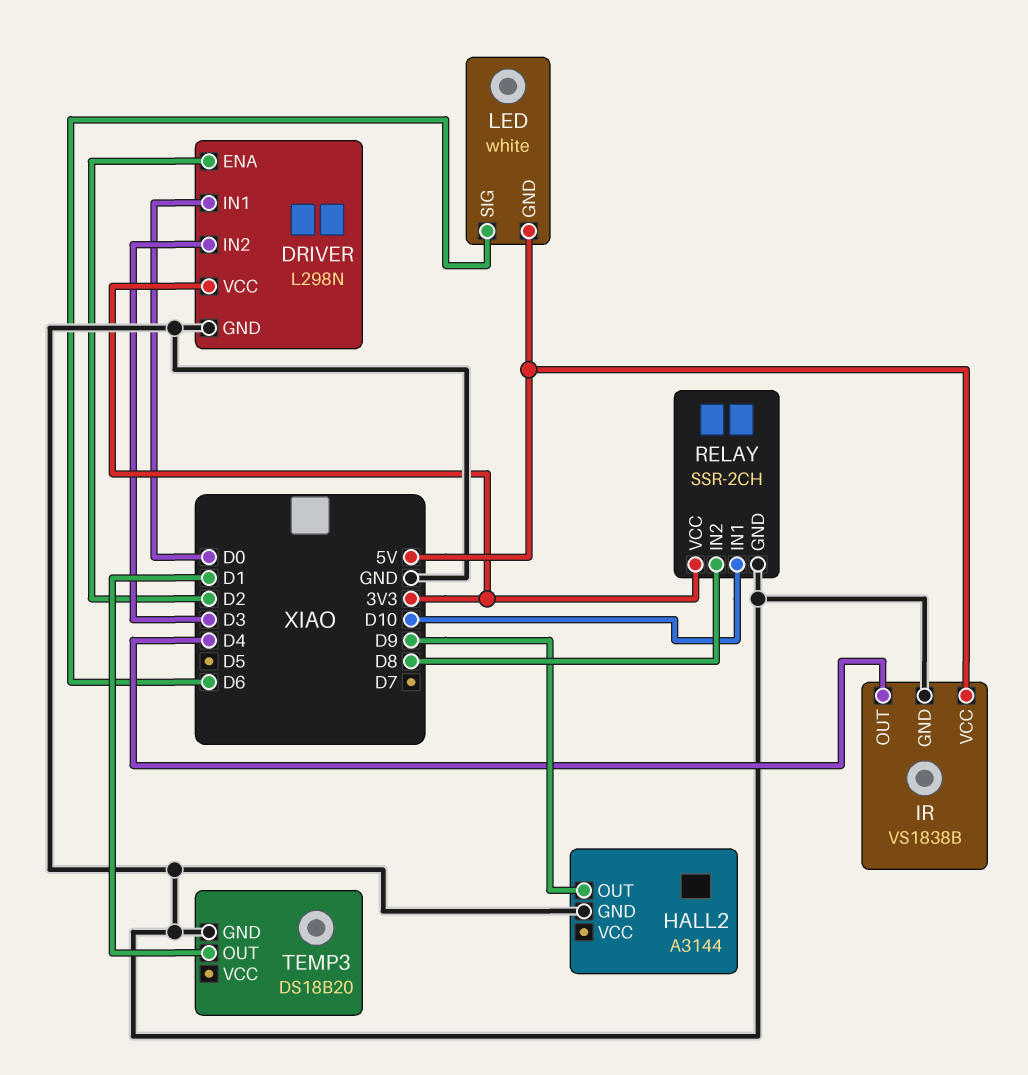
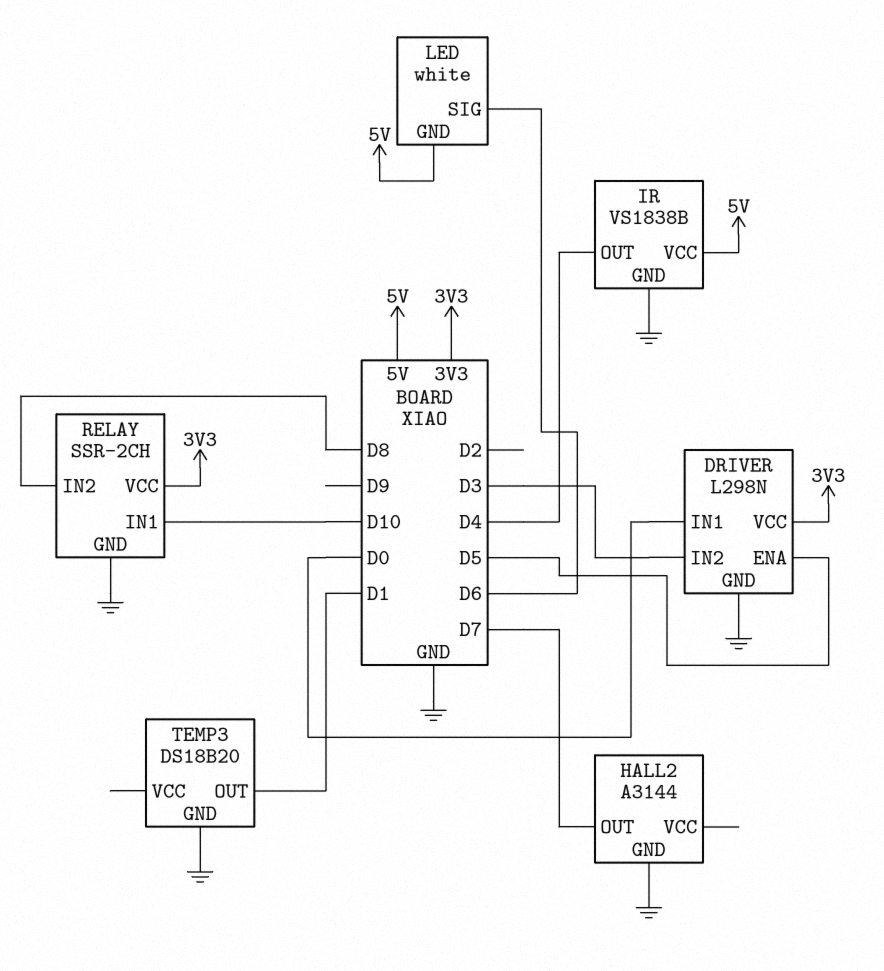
DRIVER pin ENA: D2 -> D5
HALL2 pin OUT: D9 -> D7

